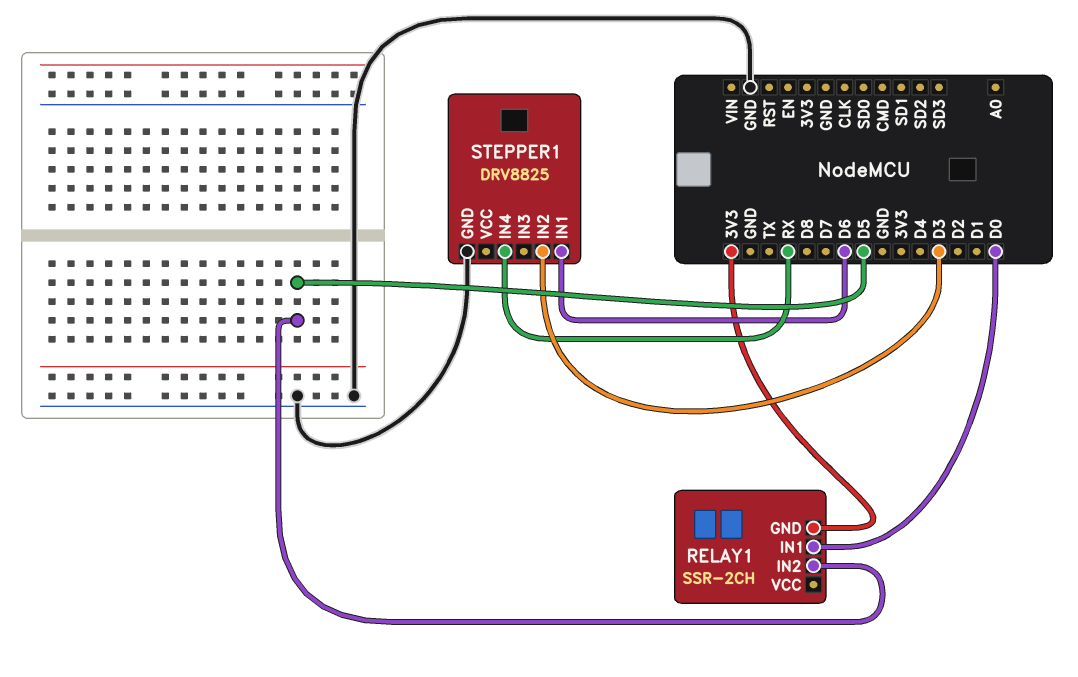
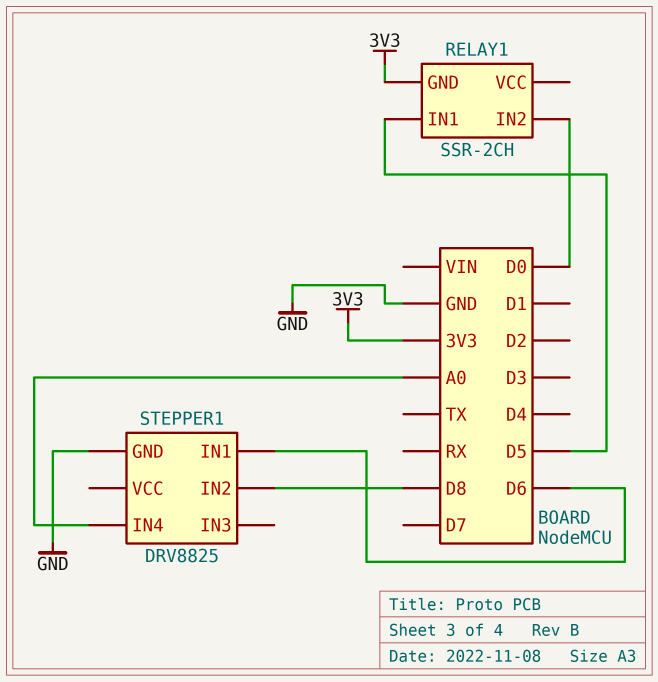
RELAY1 pin IN1: D0 -> D5
RELAY1 pin IN2: D5 -> D0
STEPPER1 pin IN2: D3 -> D8
STEPPER1 pin IN4: RX -> A0

